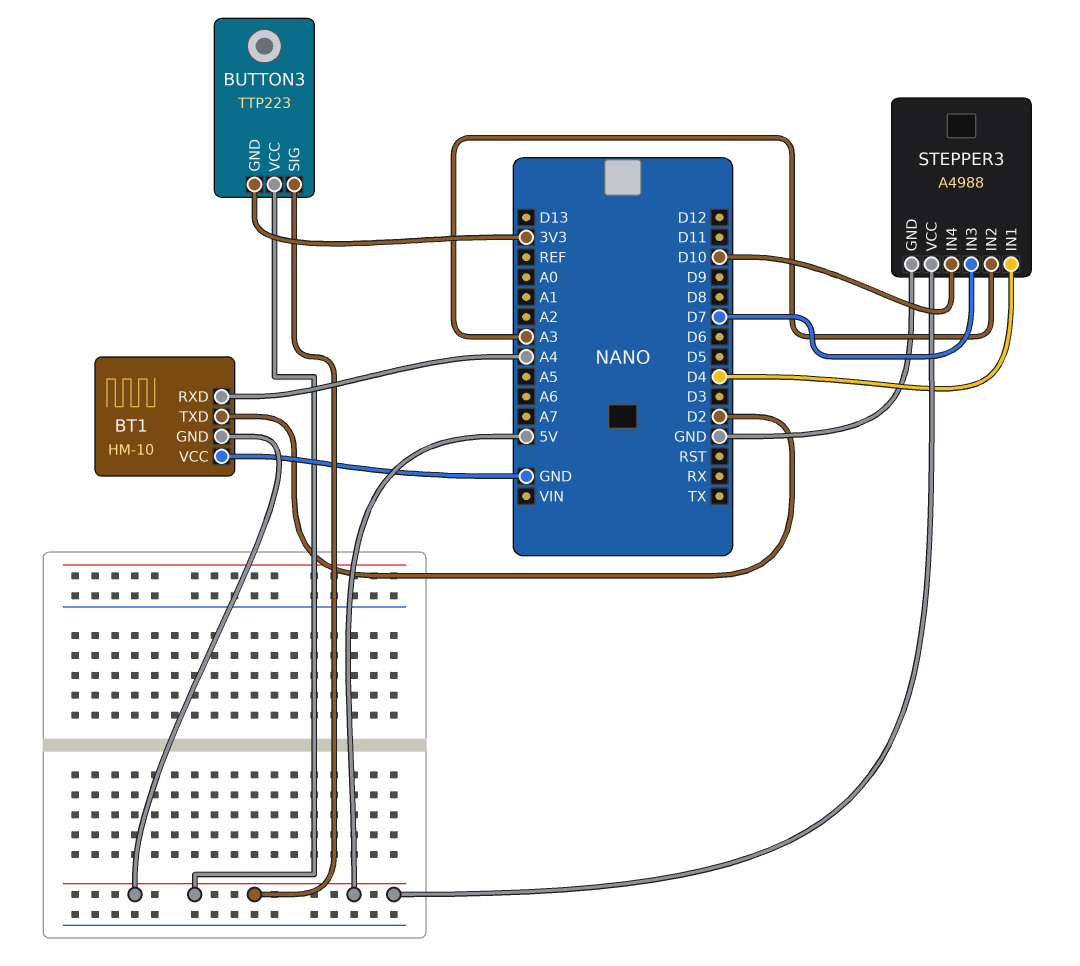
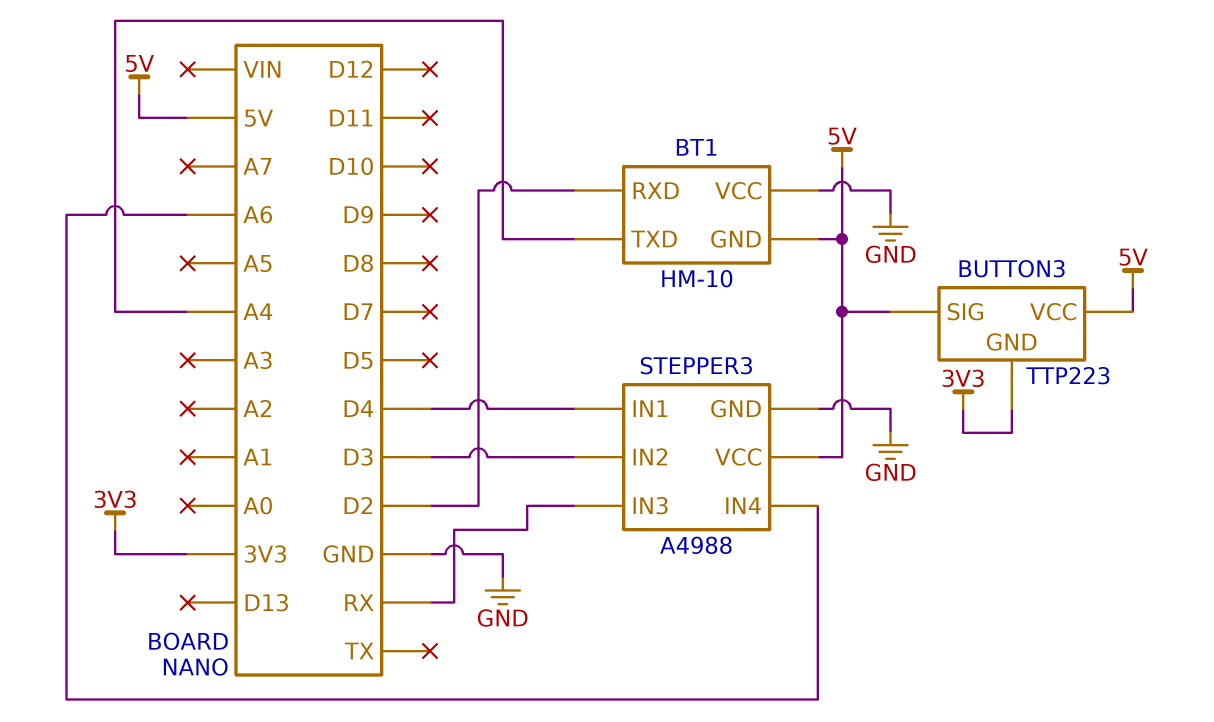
BT1 pin RXD: A4 -> D2
BT1 pin TXD: D2 -> A4
STEPPER3 pin IN2: A3 -> D3
STEPPER3 pin IN3: D7 -> RX
STEPPER3 pin IN4: D10 -> A6

